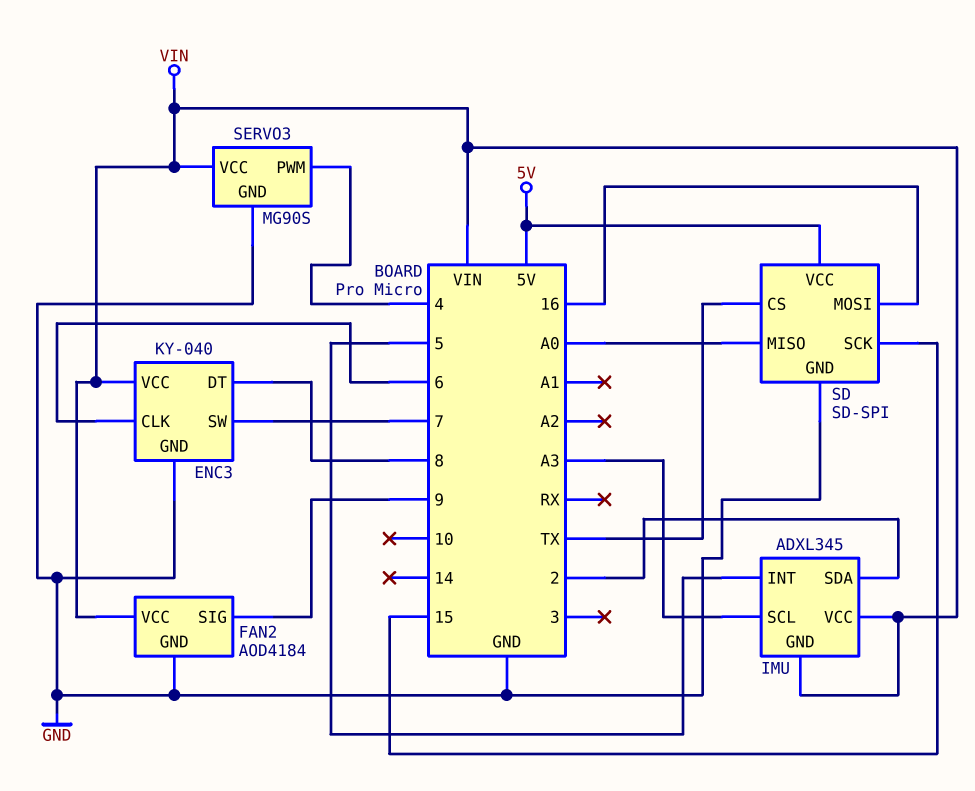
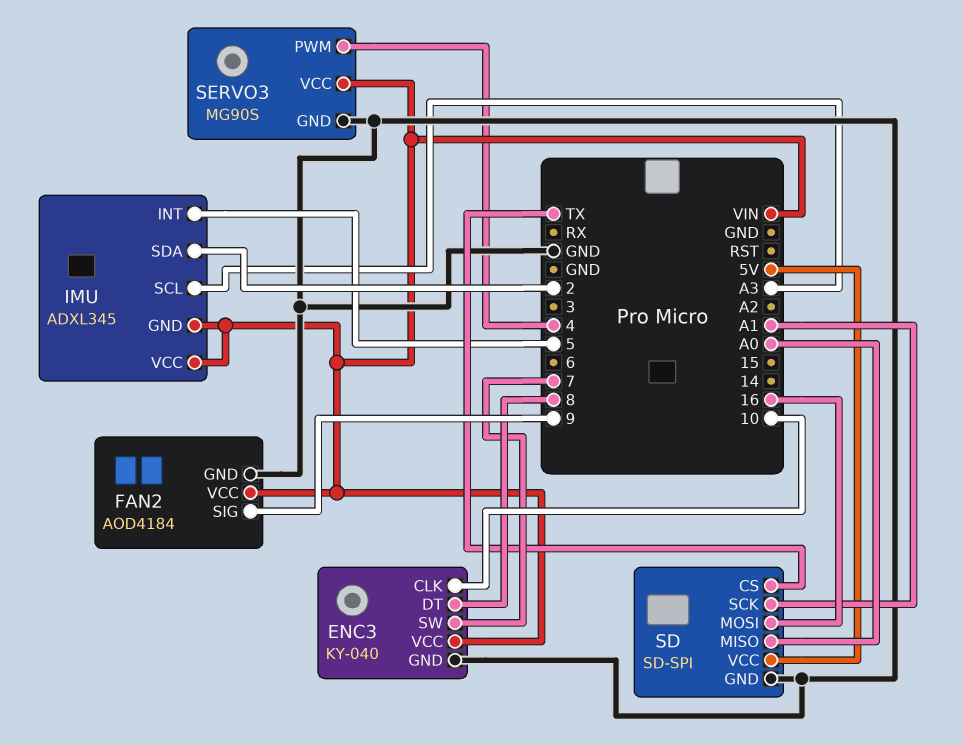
ENC3 pin CLK: 6 -> 10
SD pin SCK: 15 -> A1

